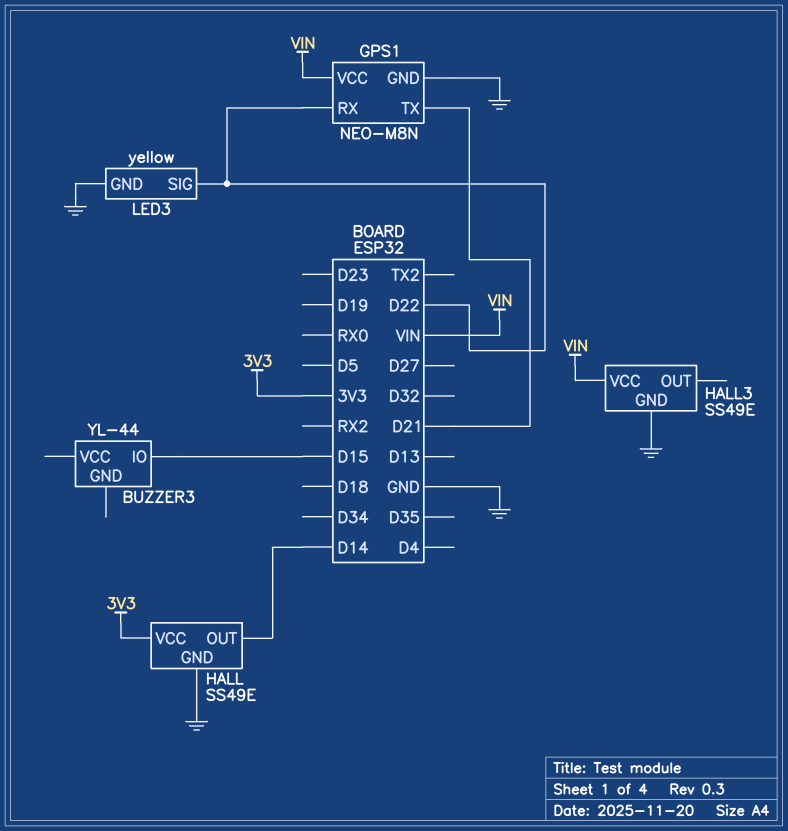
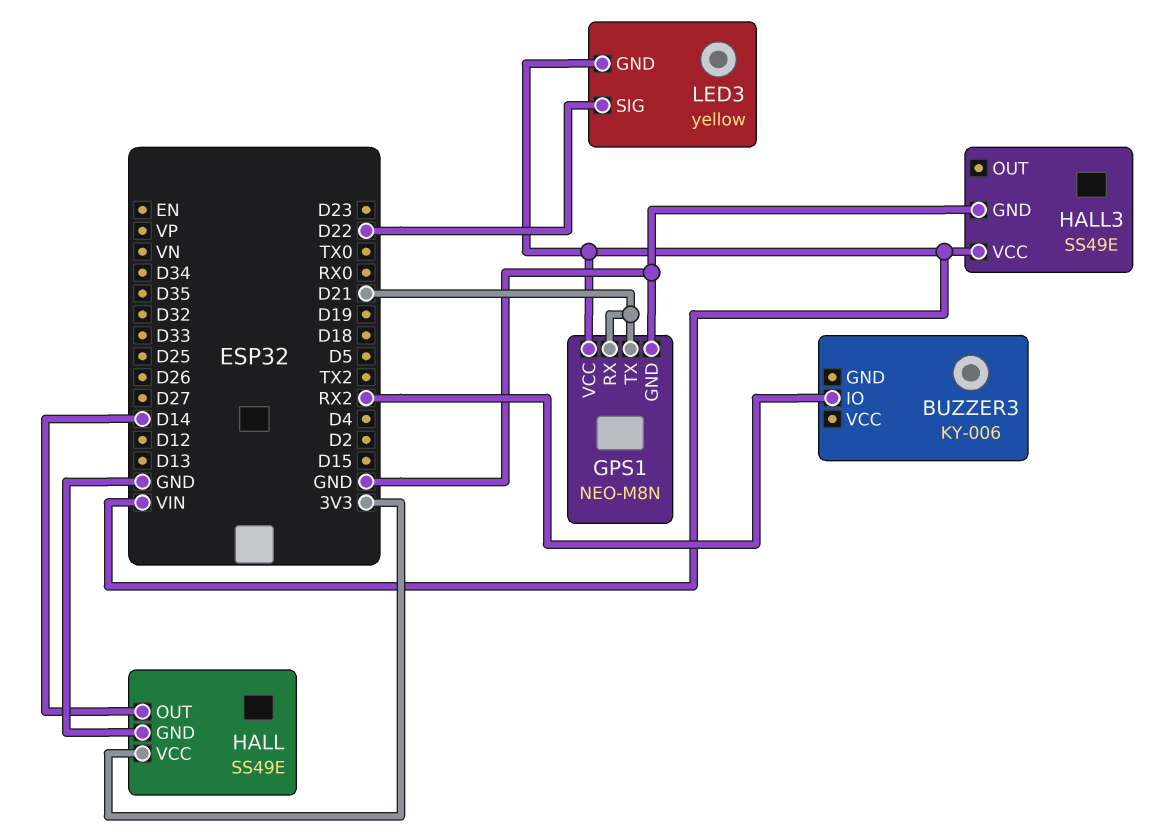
BUZZER3: YL-44 -> KY-006
BUZZER3 pin IO: D15 -> RX2
GPS1 pin RX: D22 -> D21
LED3 pin GND: GND -> VIN

